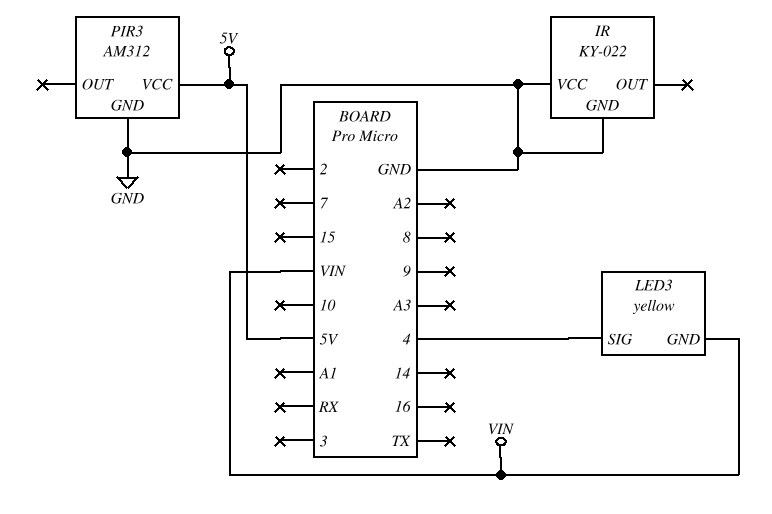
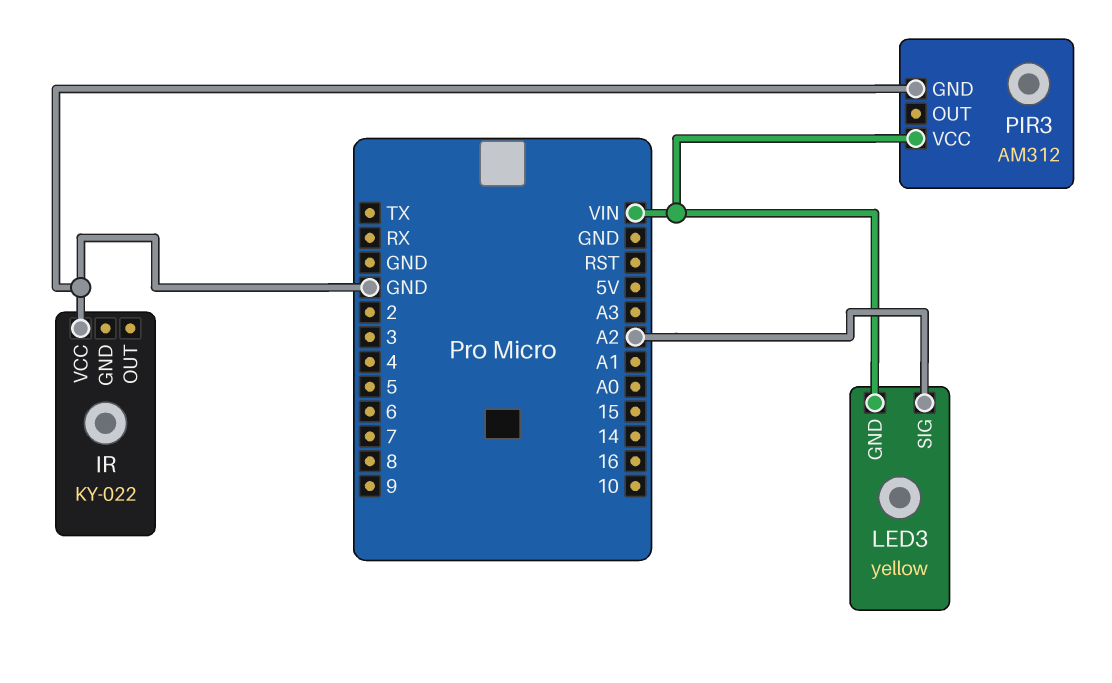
IR pin GND: GND -> none
LED3 pin SIG: 4 -> A2
PIR3 pin VCC: 5V -> VIN

